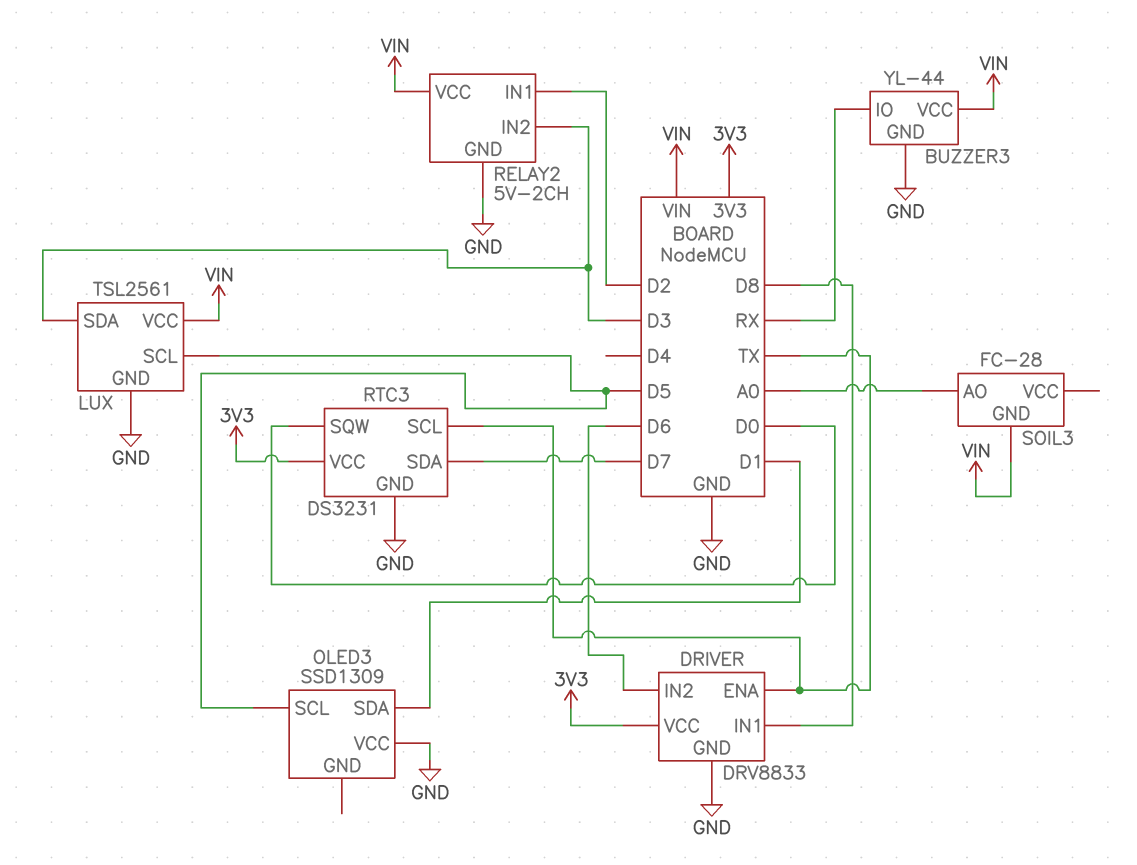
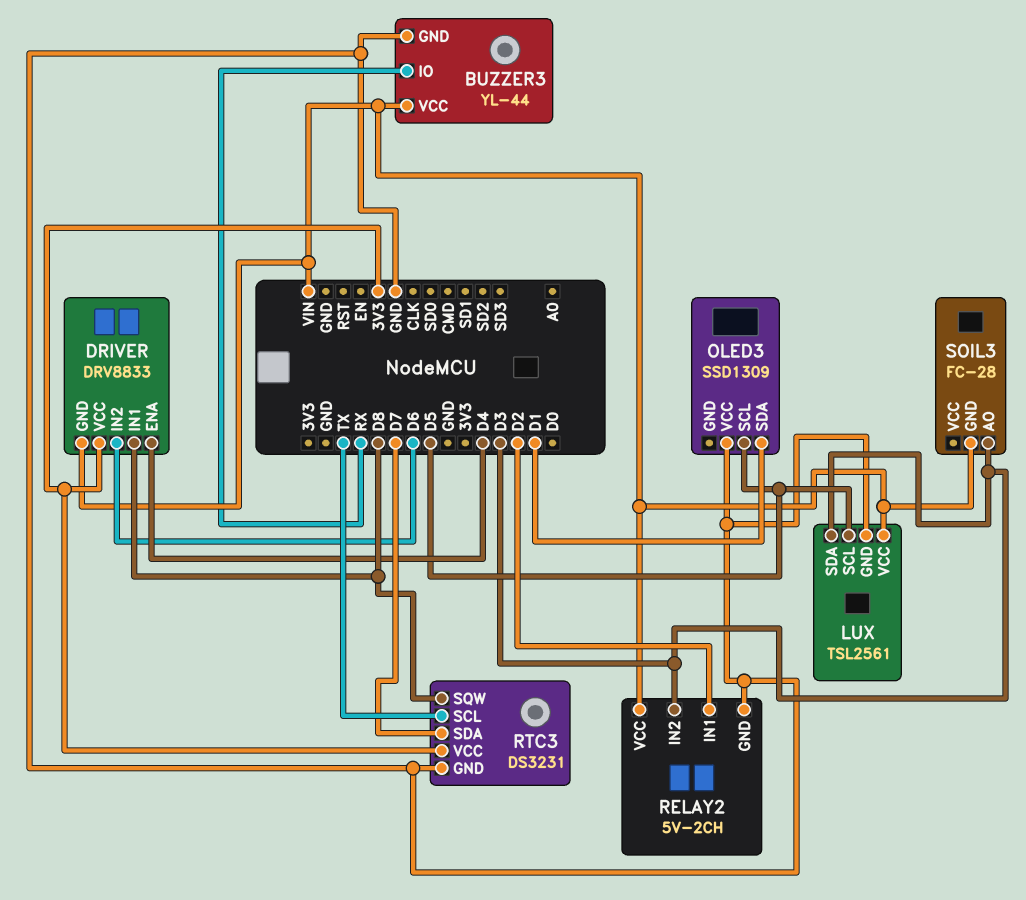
DRIVER pin ENA: TX -> D4
DRIVER pin GND: GND -> VIN
RTC3 pin SQW: D0 -> D8
SOIL3 pin AO: A0 -> D3

